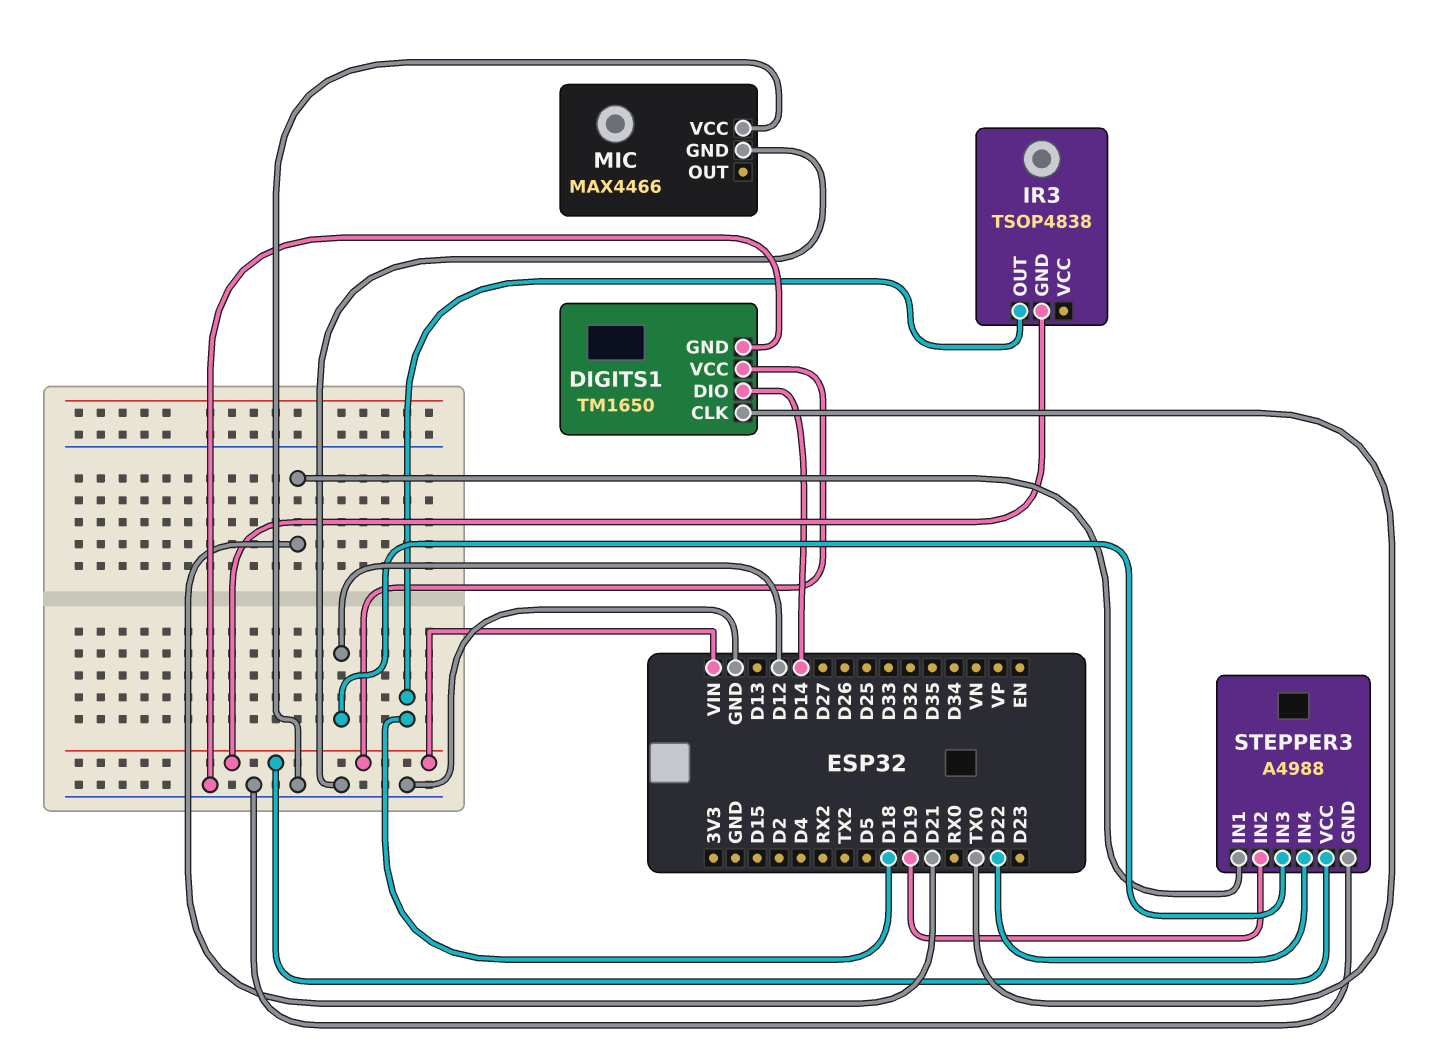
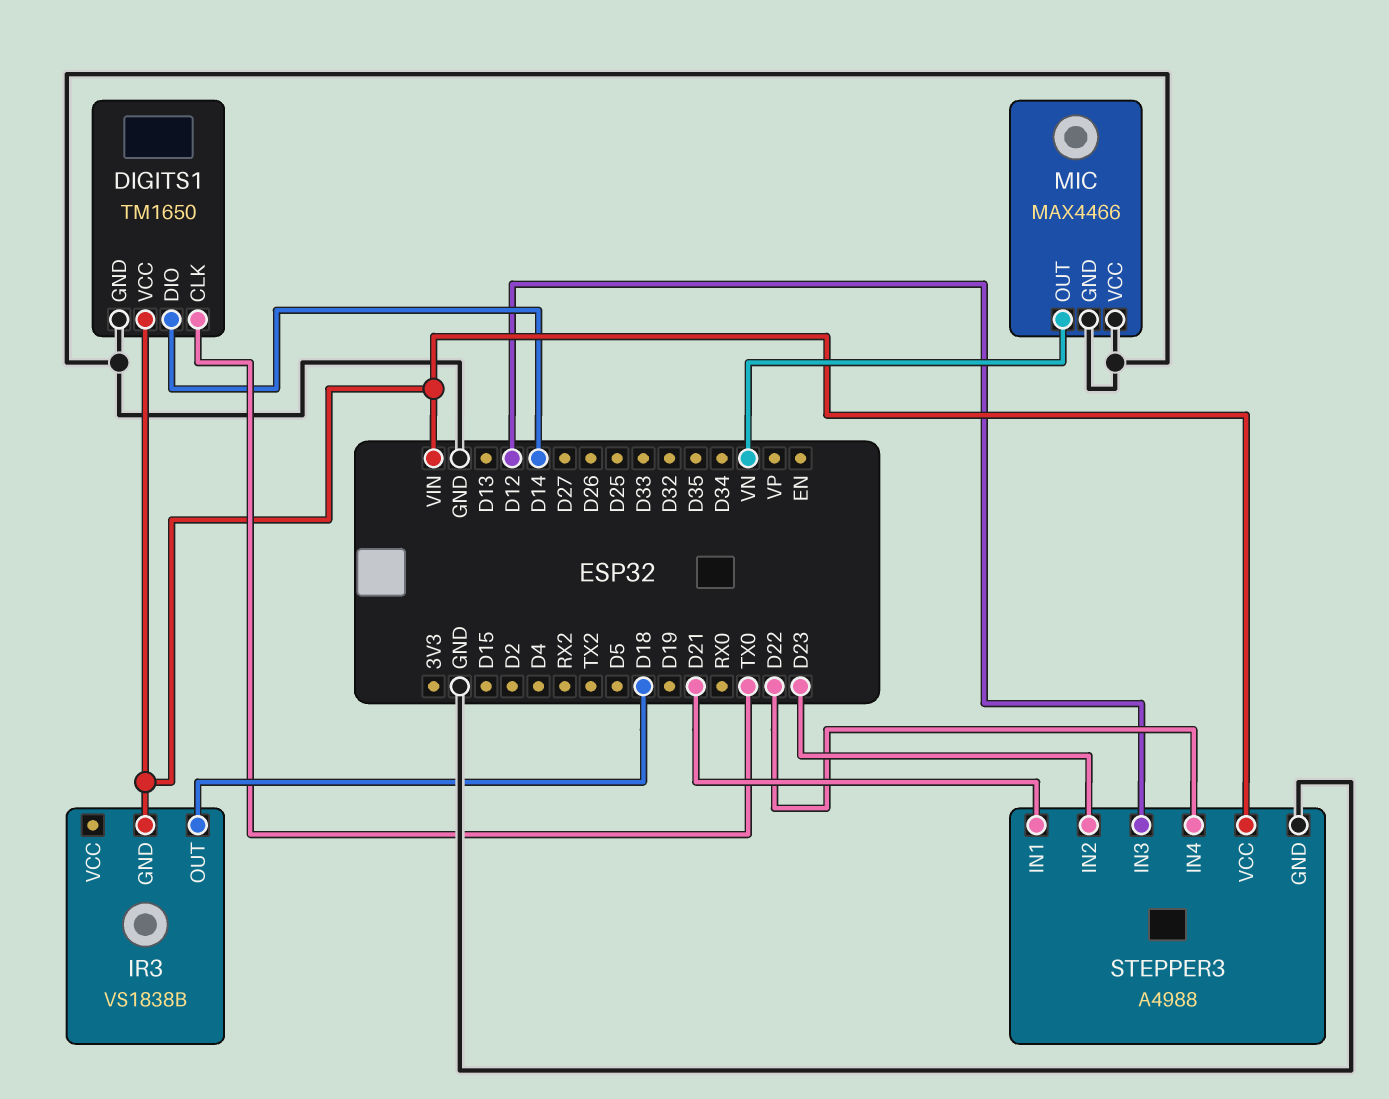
IR3: TSOP4838 -> VS1838B
MIC pin OUT: none -> VN
STEPPER3 pin IN2: D19 -> D23

